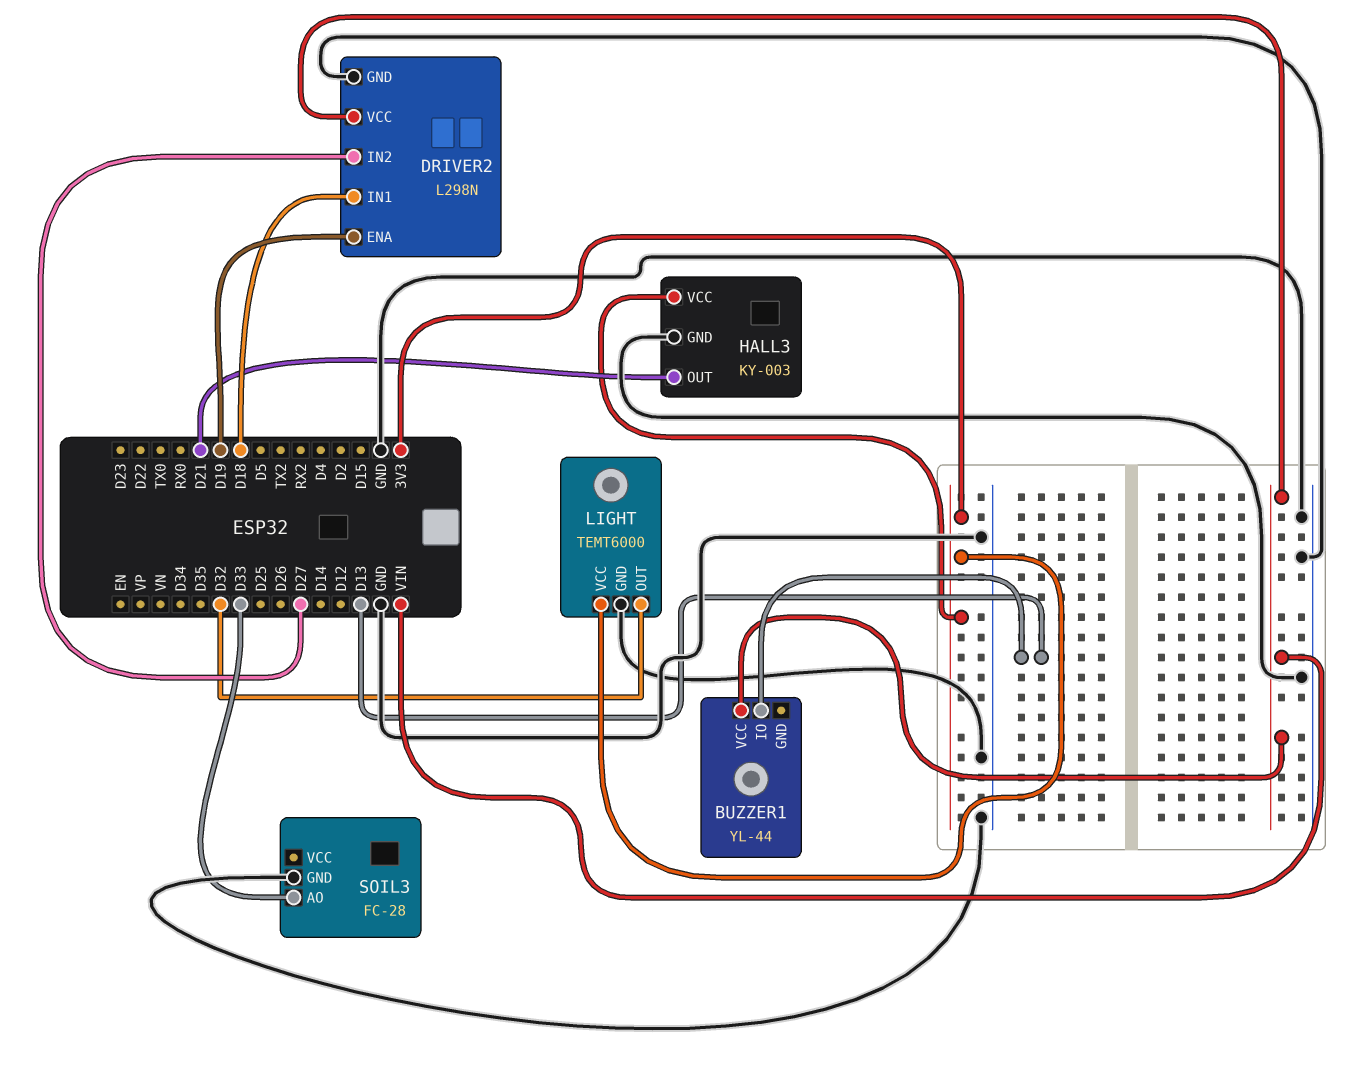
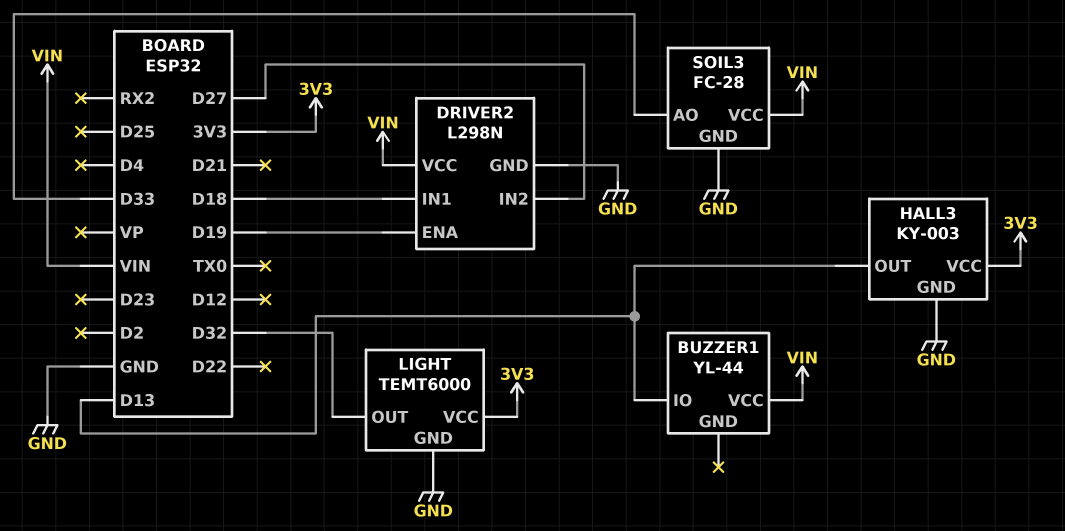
HALL3 pin OUT: D21 -> D13
SOIL3 pin VCC: none -> VIN

